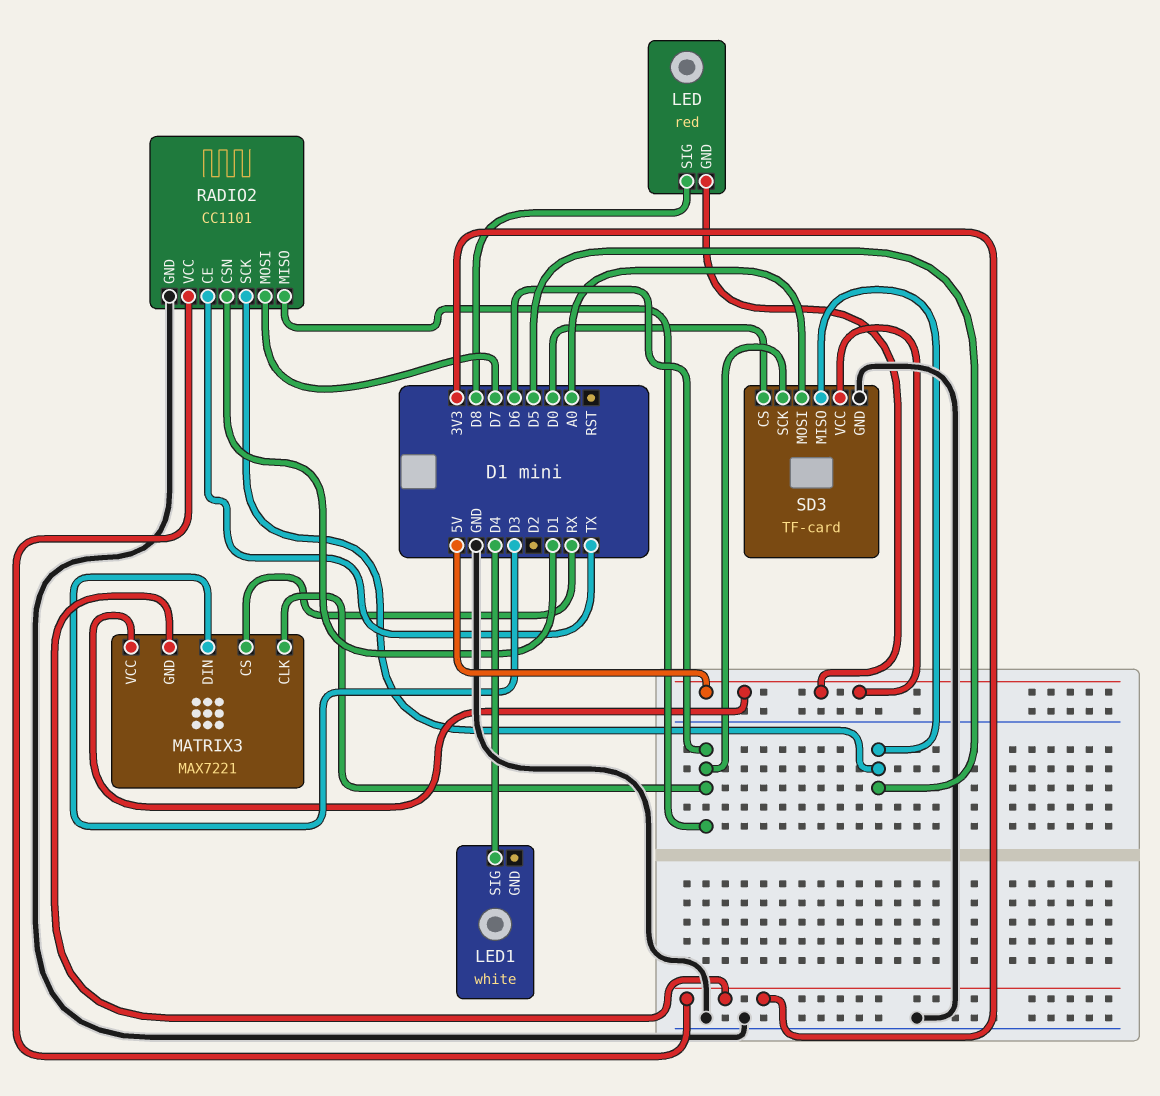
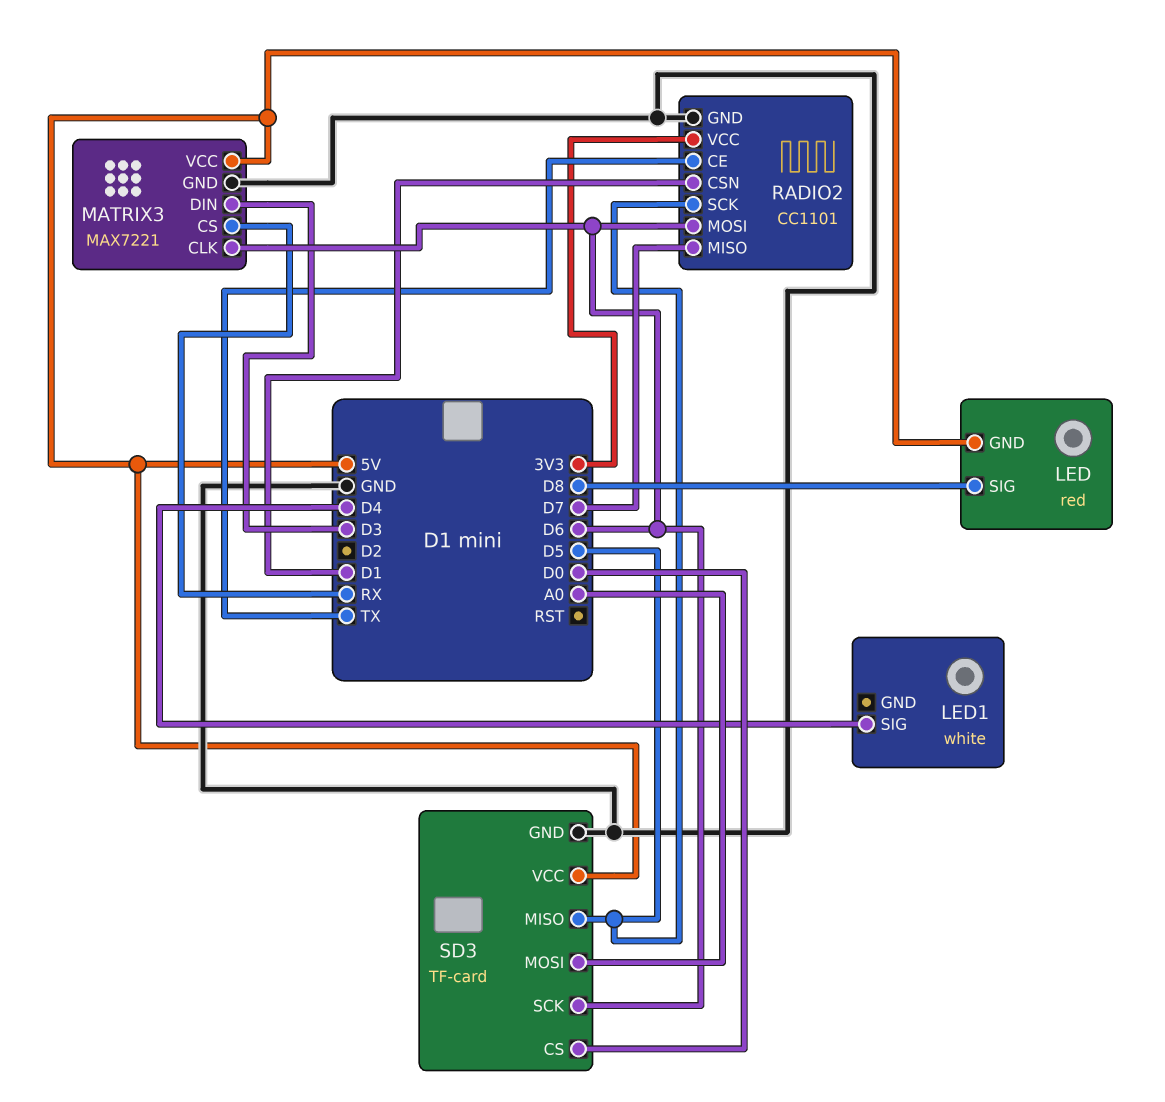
MATRIX3 pin GND: 3V3 -> GND
RADIO2 pin MISO: D6 -> D7
RADIO2 pin MOSI: D7 -> D6

